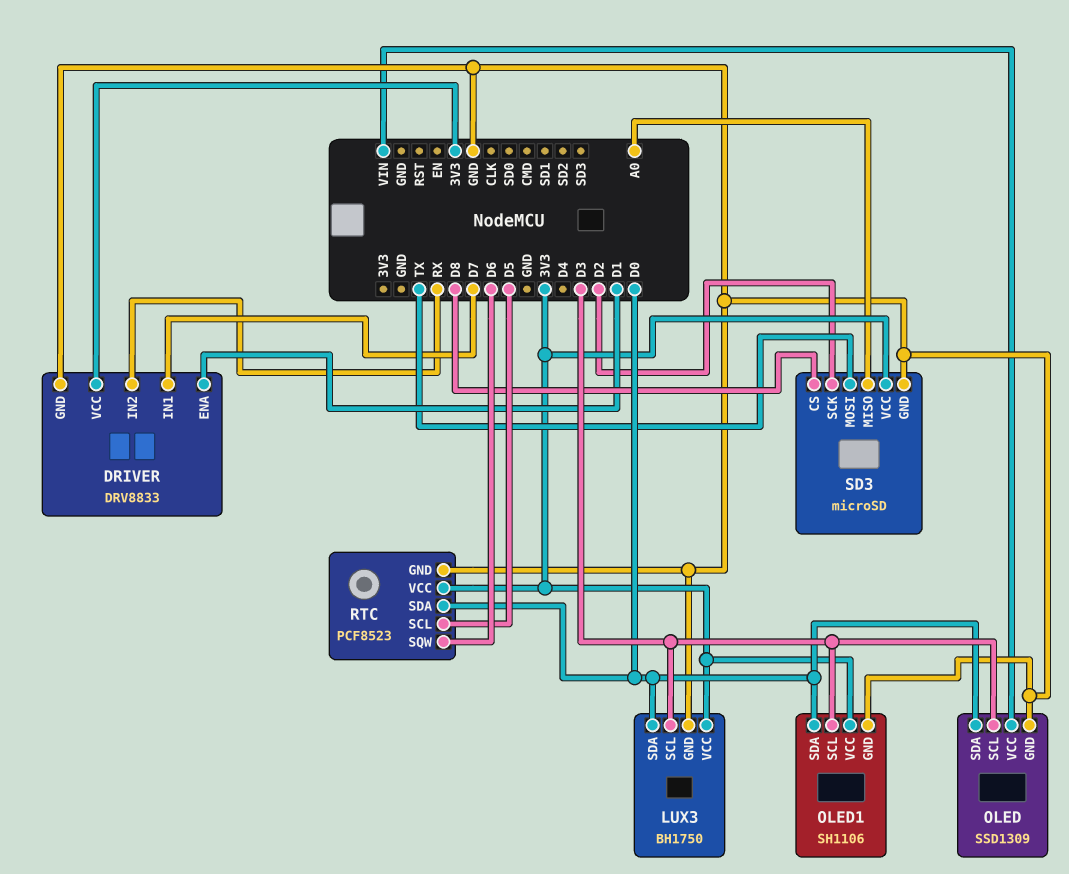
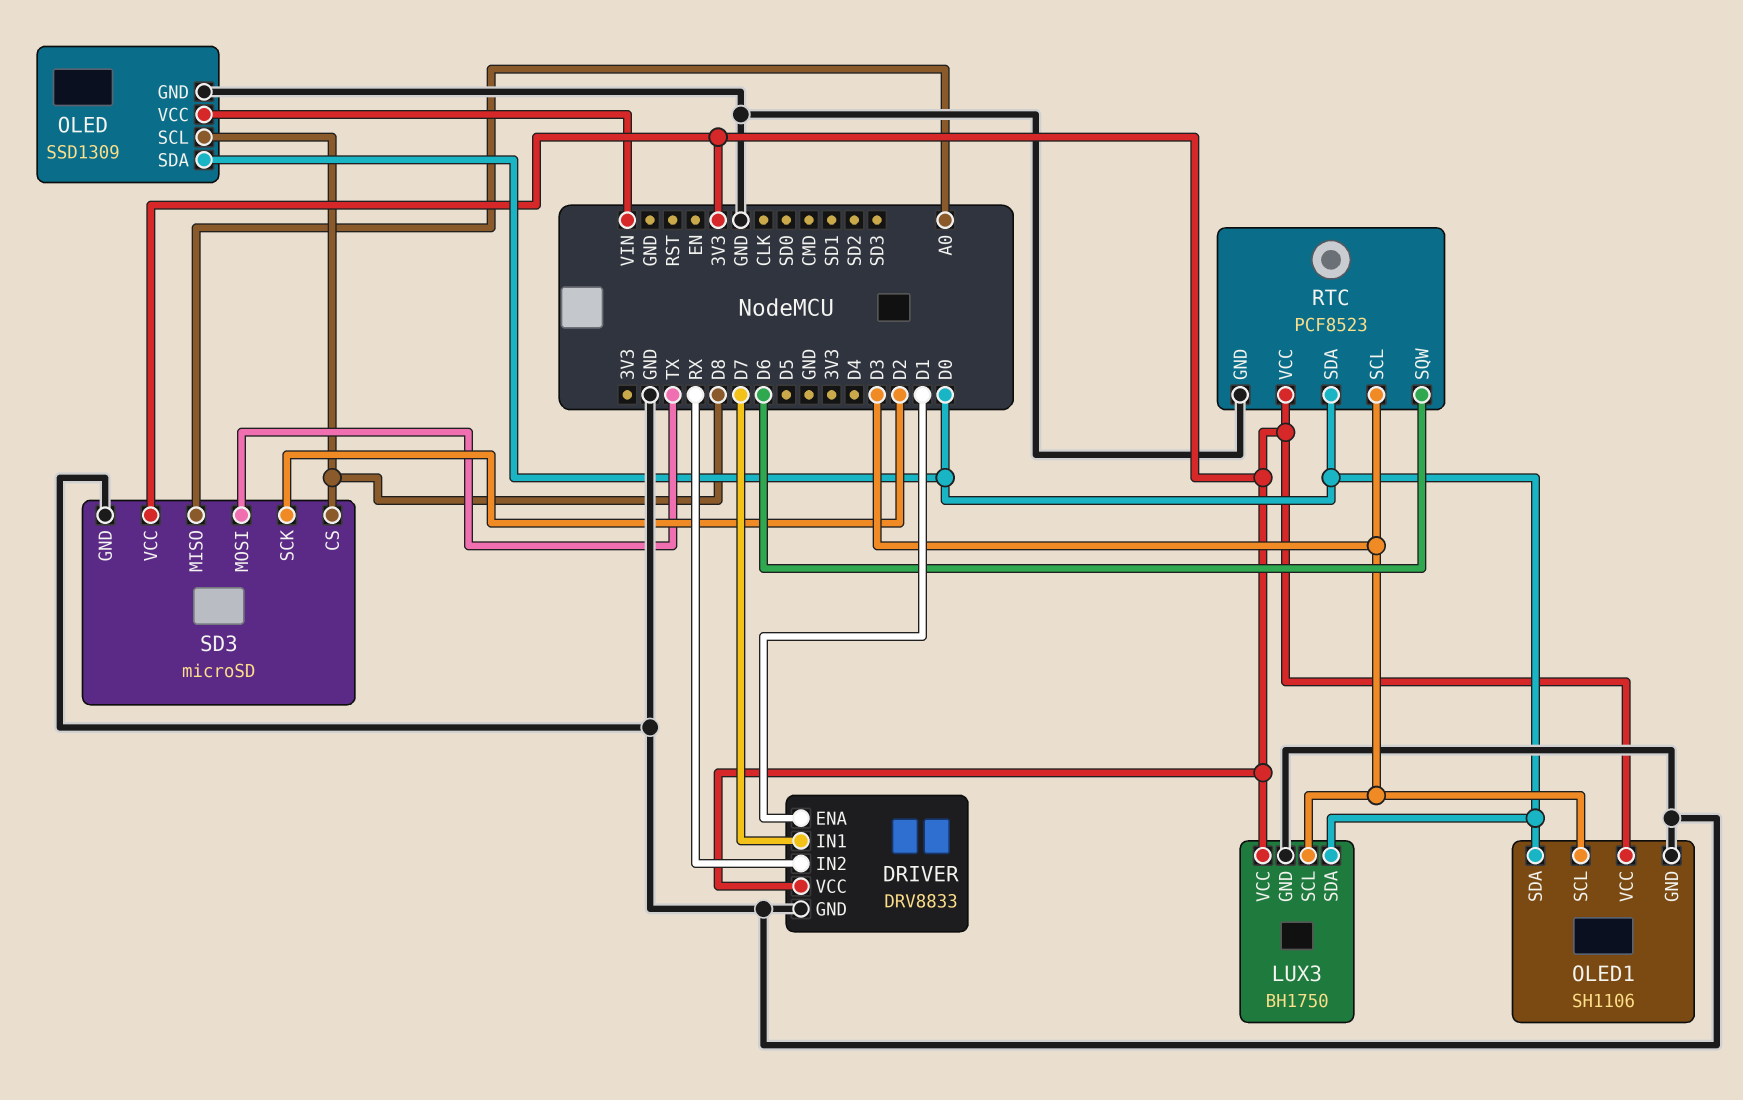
OLED pin SCL: D3 -> D8
RTC pin SCL: D5 -> D3

